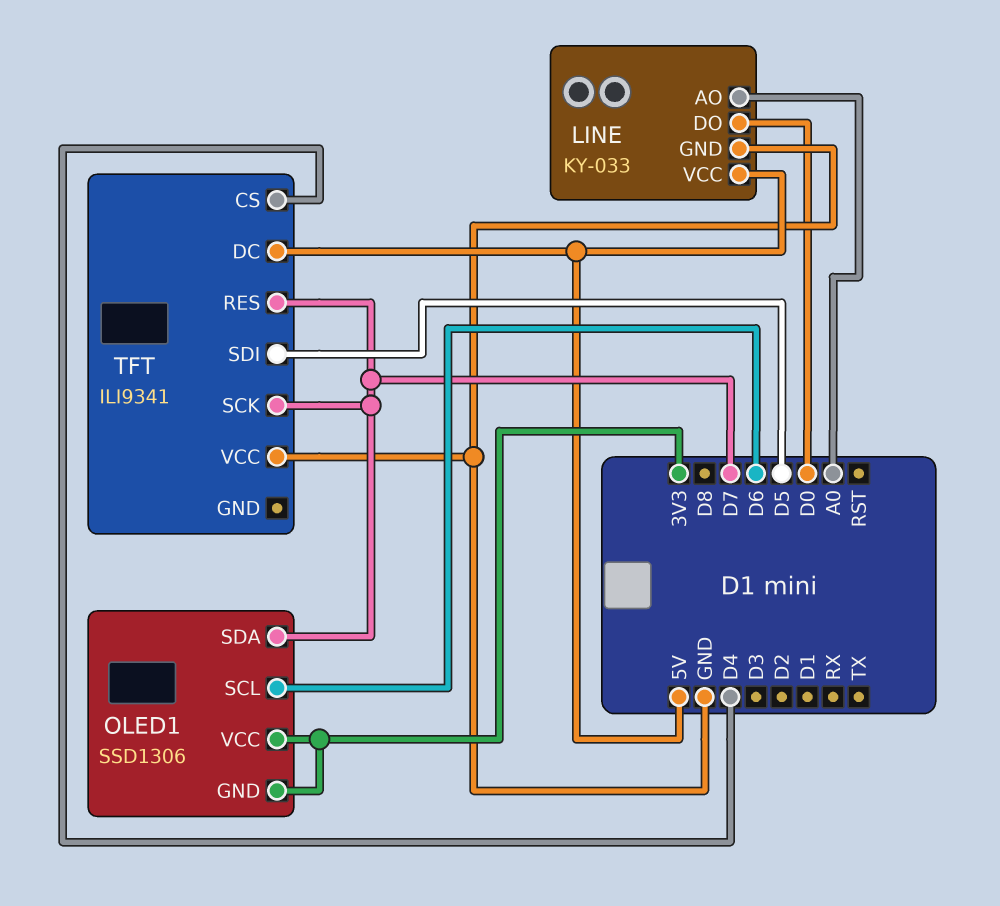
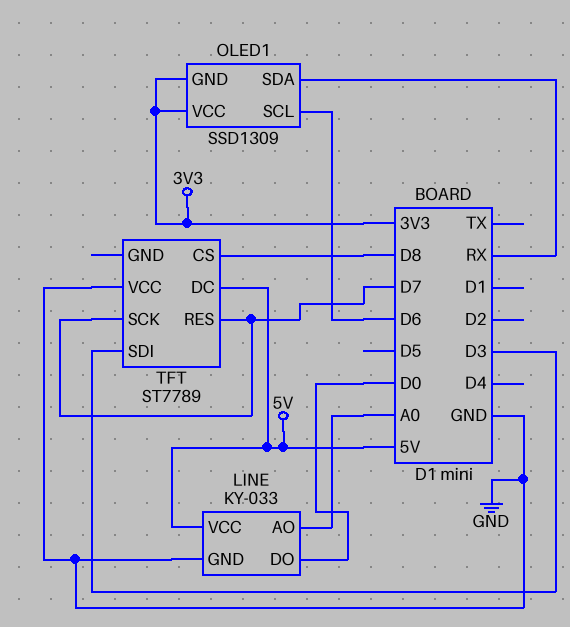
OLED1: SSD1306 -> SSD1309
OLED1 pin SDA: D7 -> RX
TFT: ILI9341 -> ST7789
TFT pin CS: D4 -> D8
TFT pin SDI: D5 -> D3

